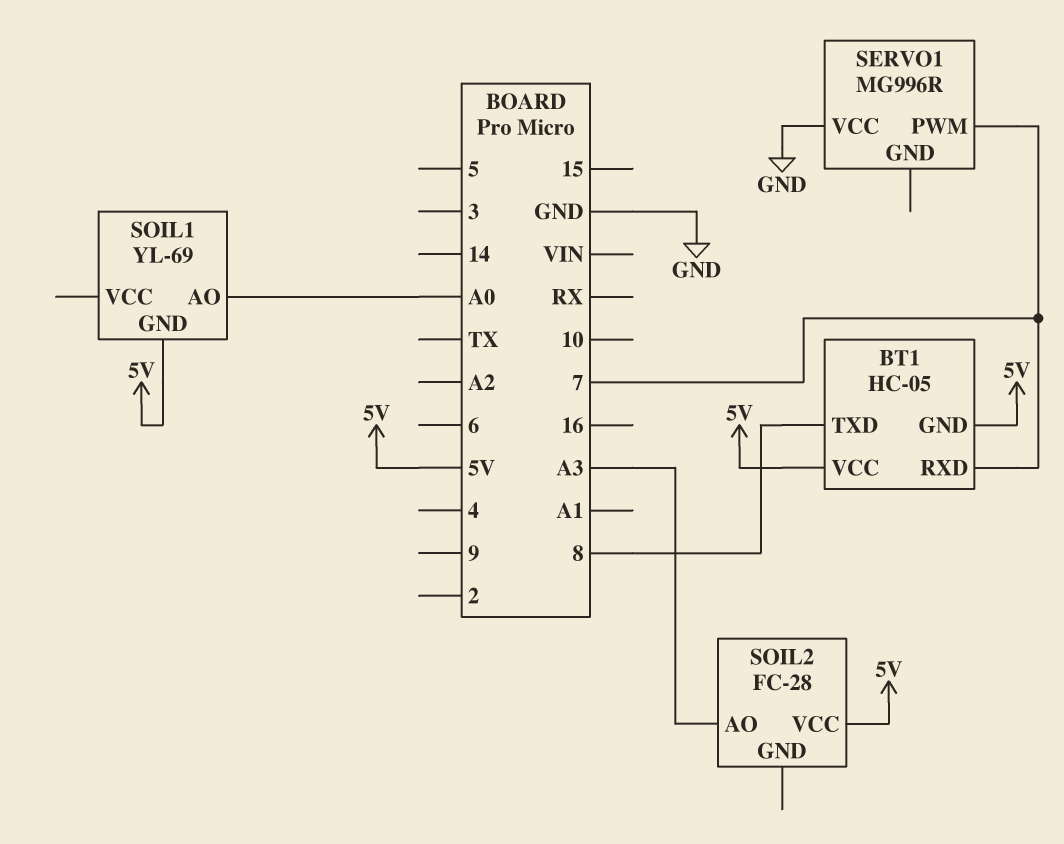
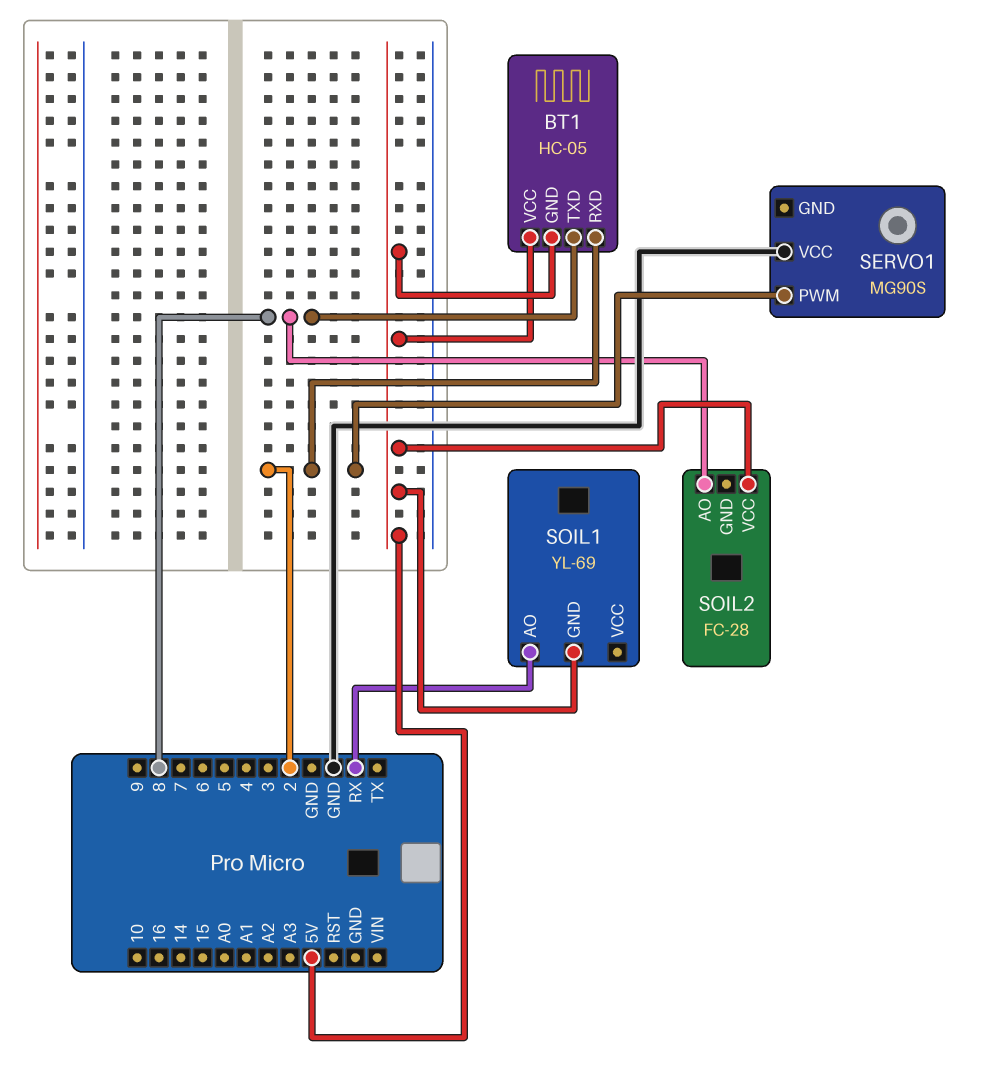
BT1 pin RXD: 7 -> 2
SERVO1: MG996R -> MG90S
SERVO1 pin PWM: 7 -> 2
SOIL1 pin AO: A0 -> RX
SOIL2 pin AO: A3 -> 8

